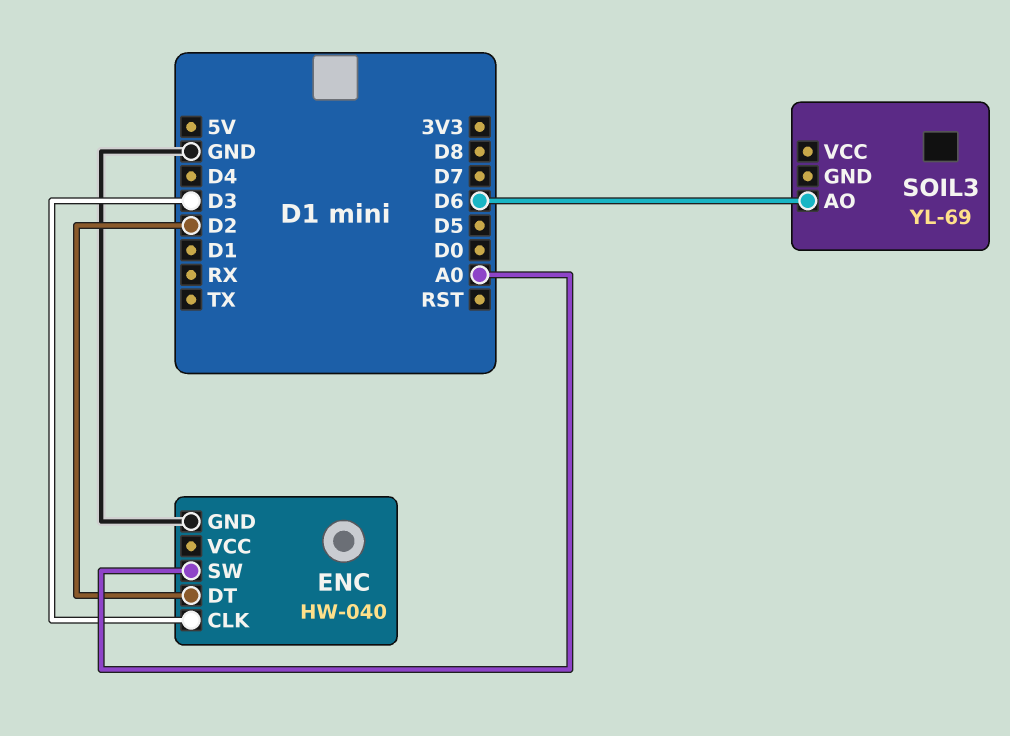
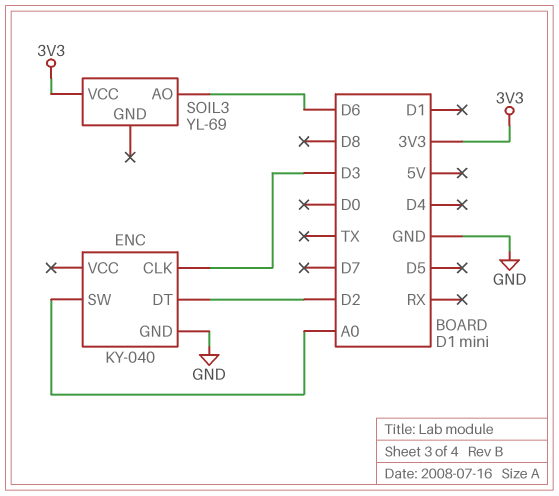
ENC: HW-040 -> KY-040
SOIL3 pin VCC: none -> 3V3

